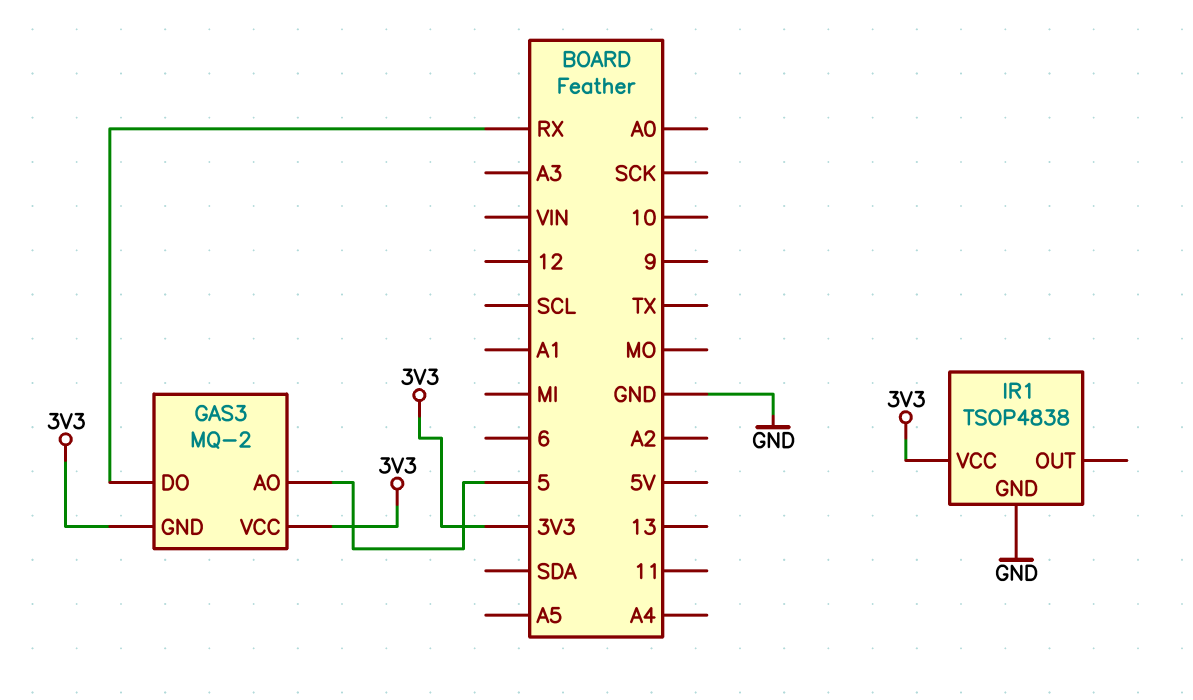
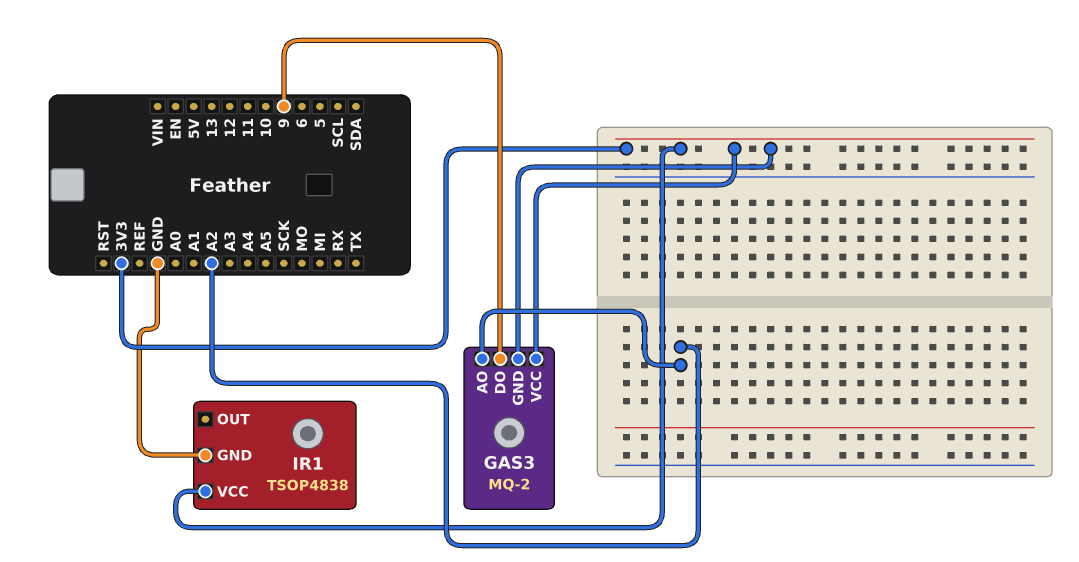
GAS3 pin AO: 5 -> A2
GAS3 pin DO: RX -> 9

